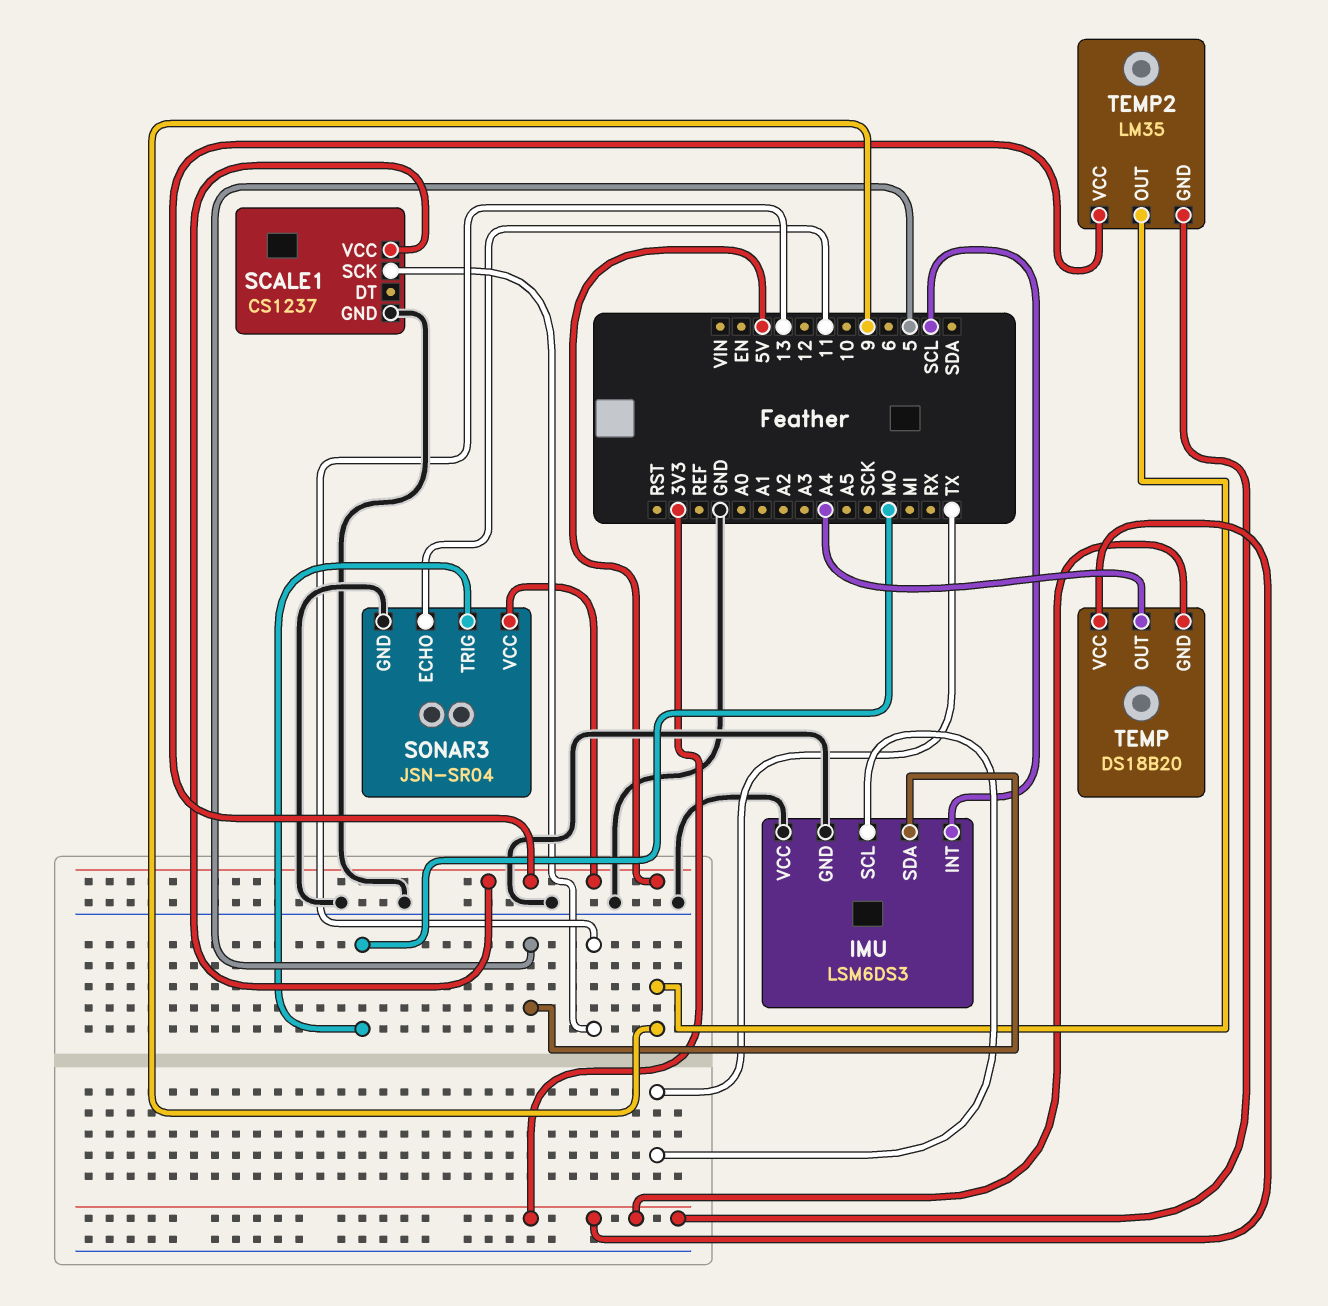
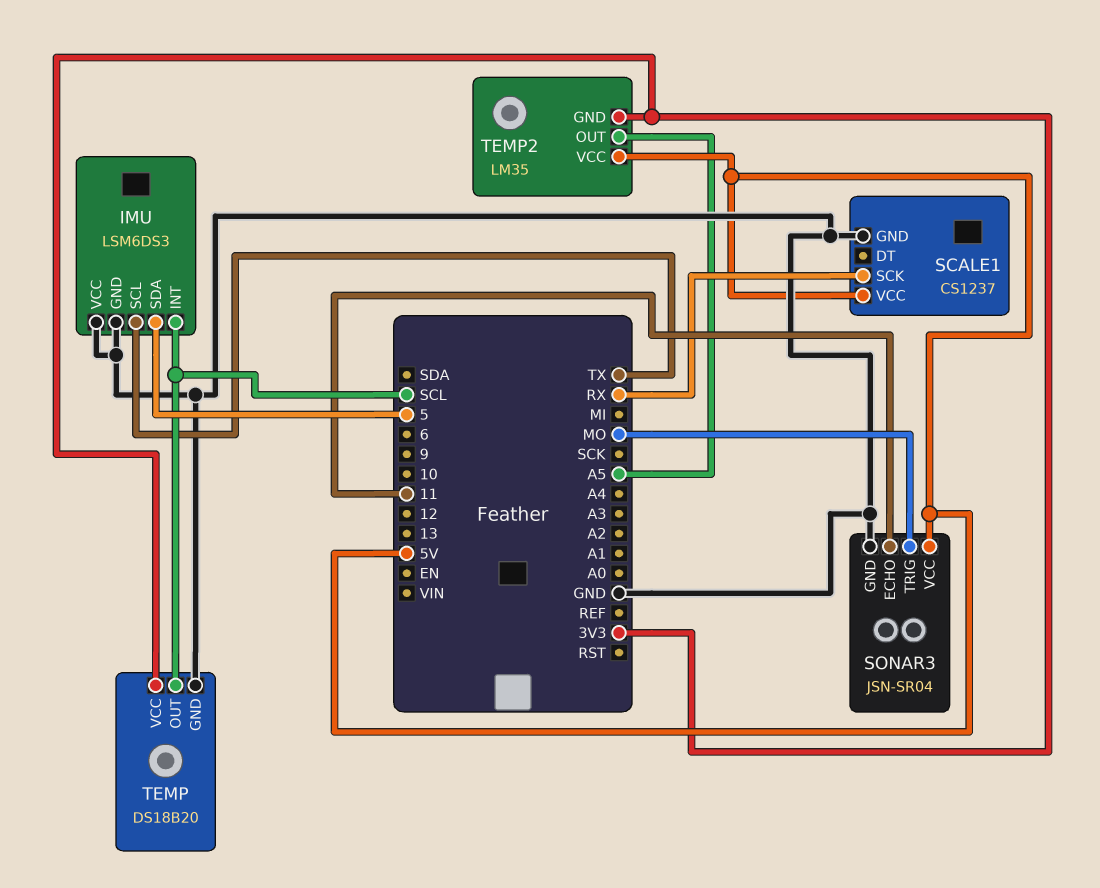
SCALE1 pin SCK: 13 -> RX
TEMP pin GND: 3V3 -> GND
TEMP pin OUT: A4 -> SCL
TEMP2 pin OUT: 9 -> A5

